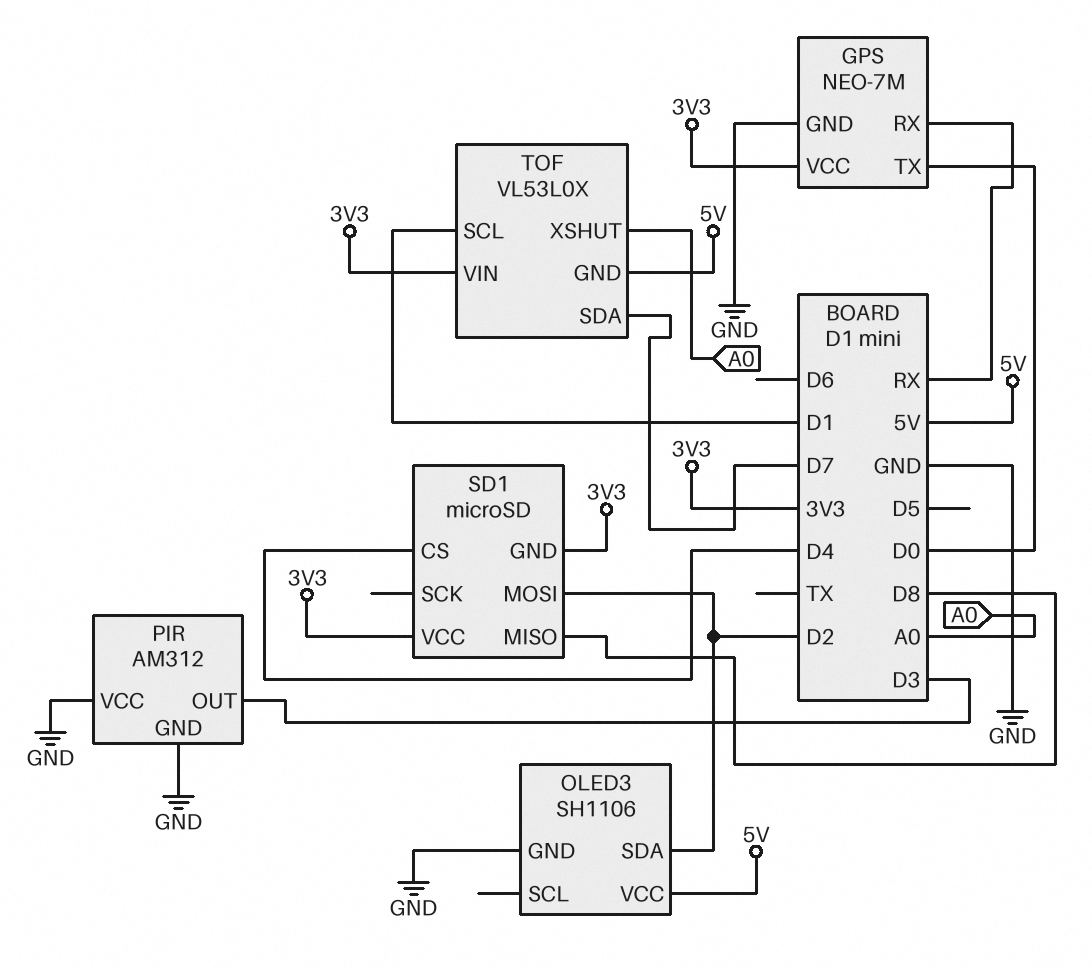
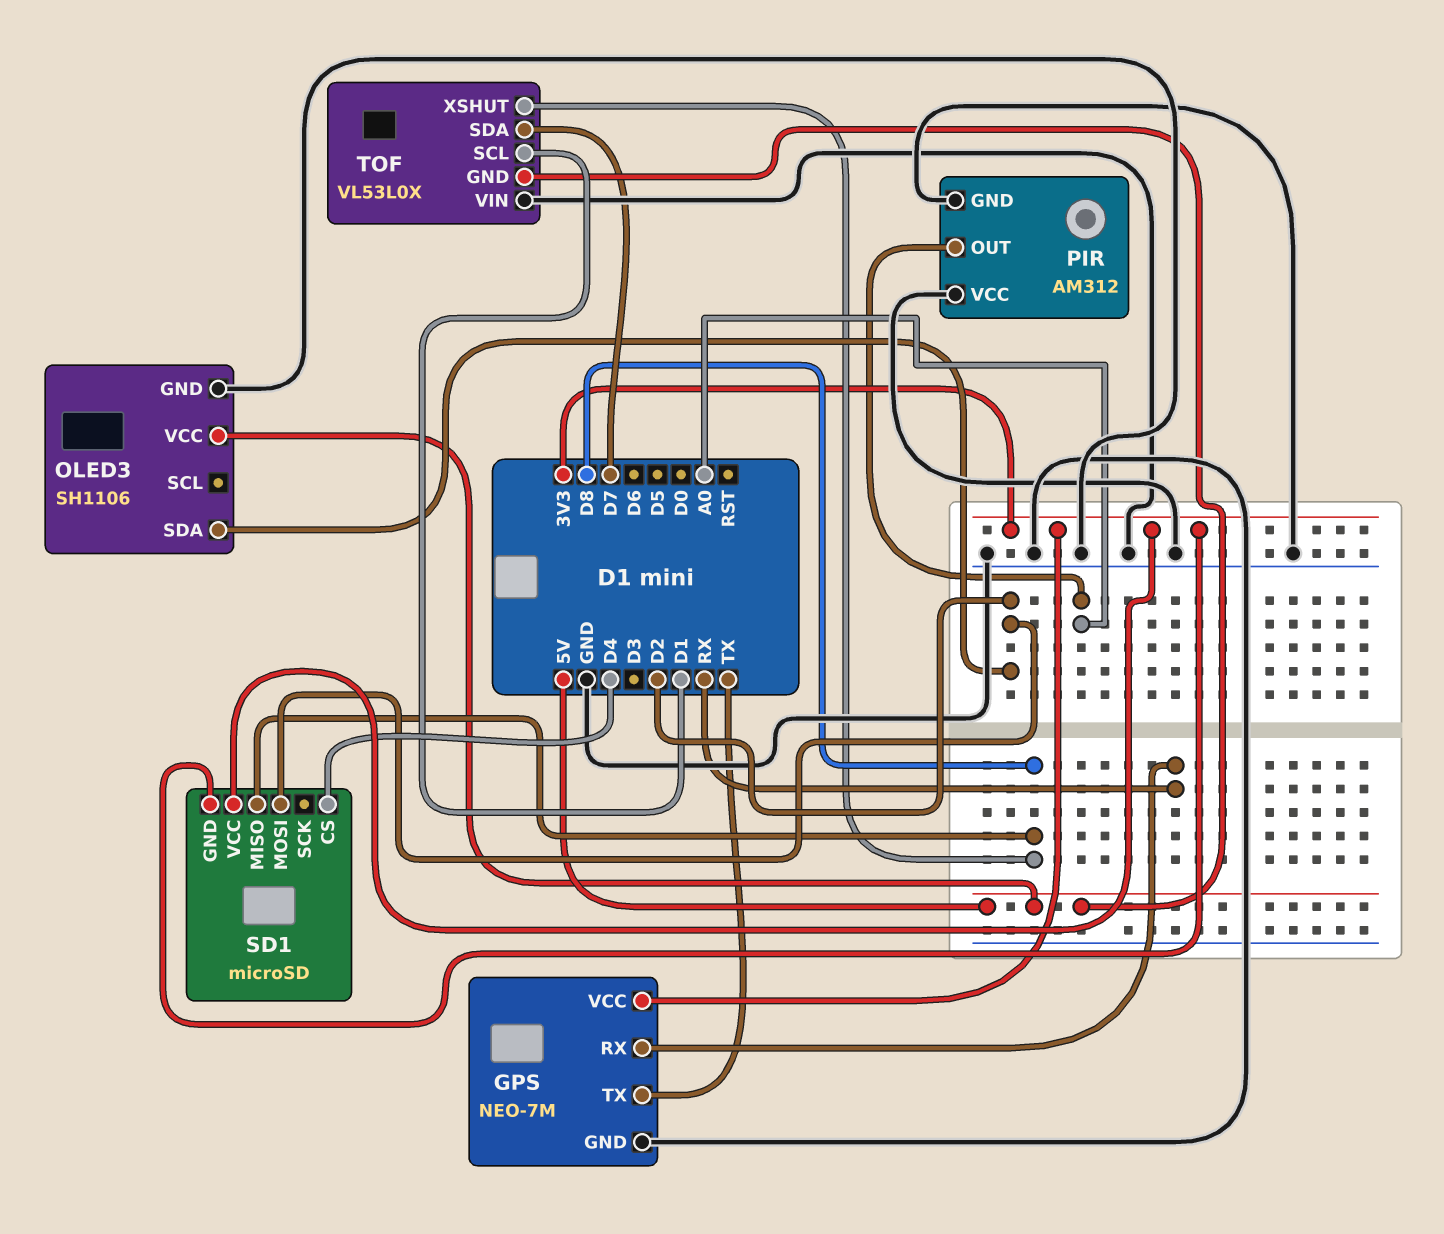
GPS pin TX: D0 -> TX
PIR pin OUT: D3 -> A0
TOF pin VIN: 3V3 -> GND
TOF pin XSHUT: A0 -> D8

